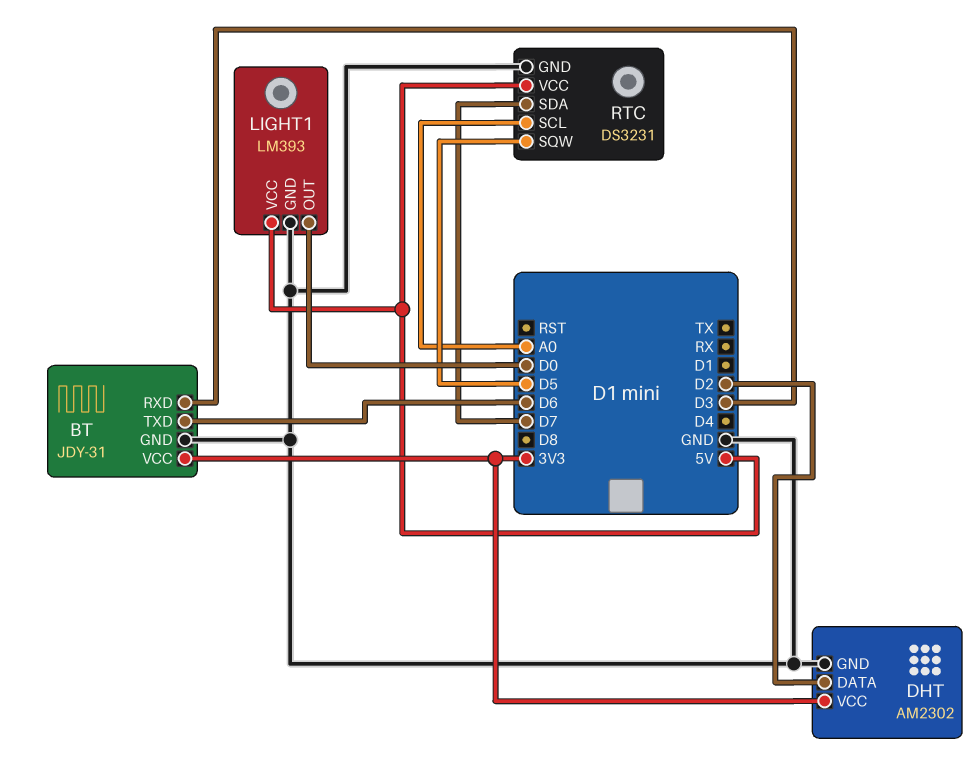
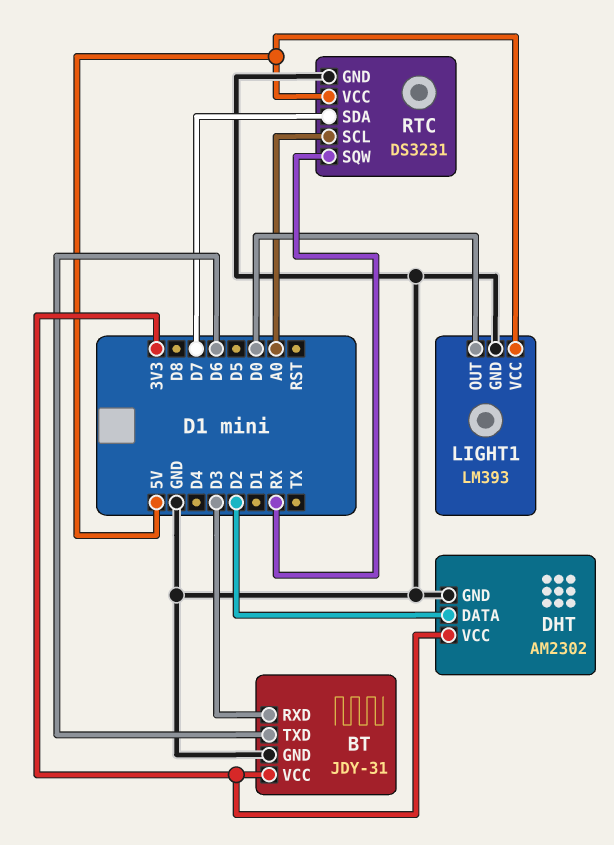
RTC pin SQW: D5 -> RX

